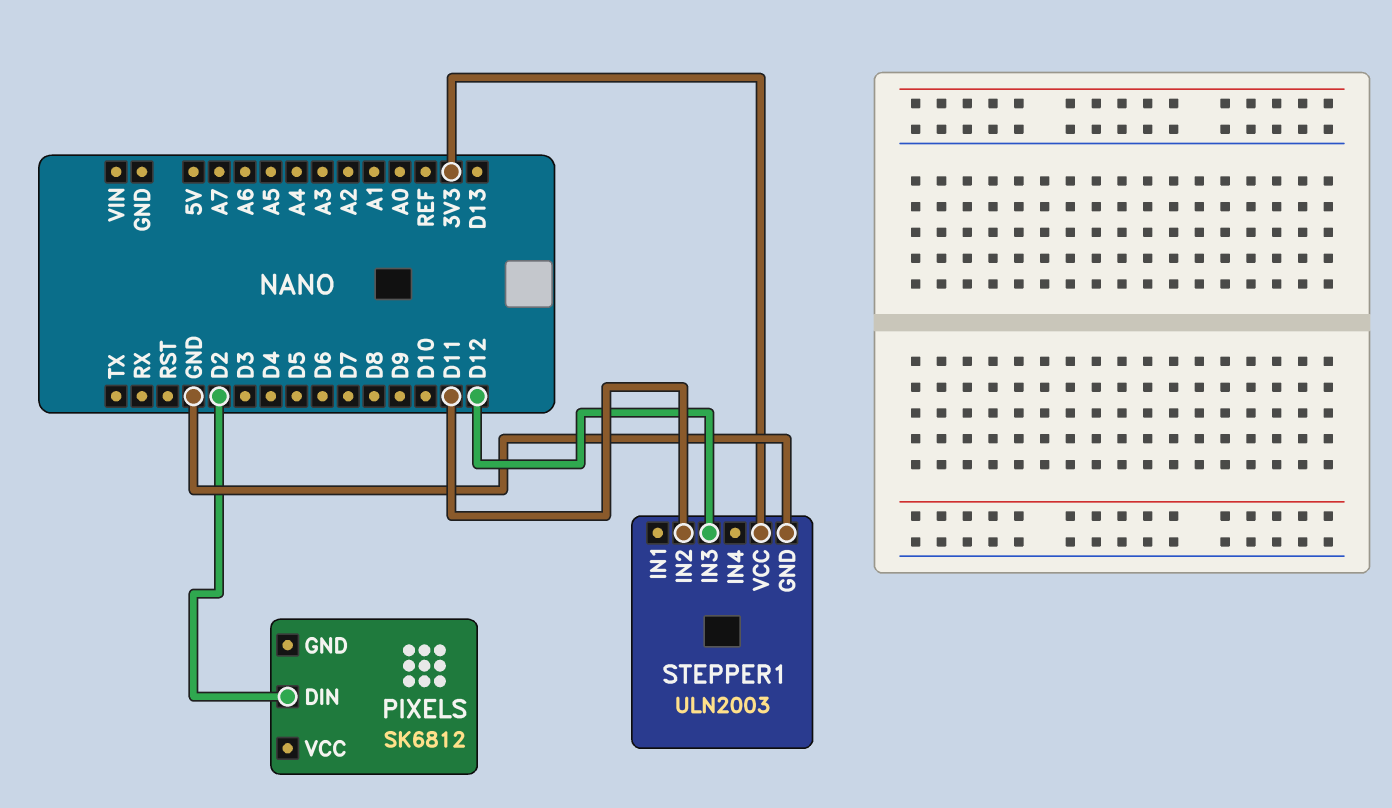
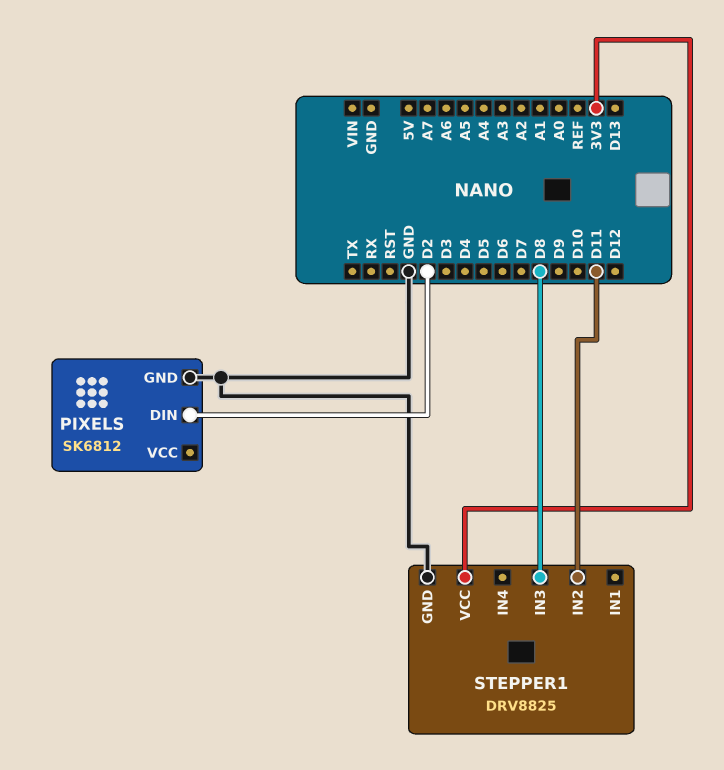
PIXELS pin GND: none -> GND
STEPPER1: ULN2003 -> DRV8825
STEPPER1 pin IN3: D12 -> D8

